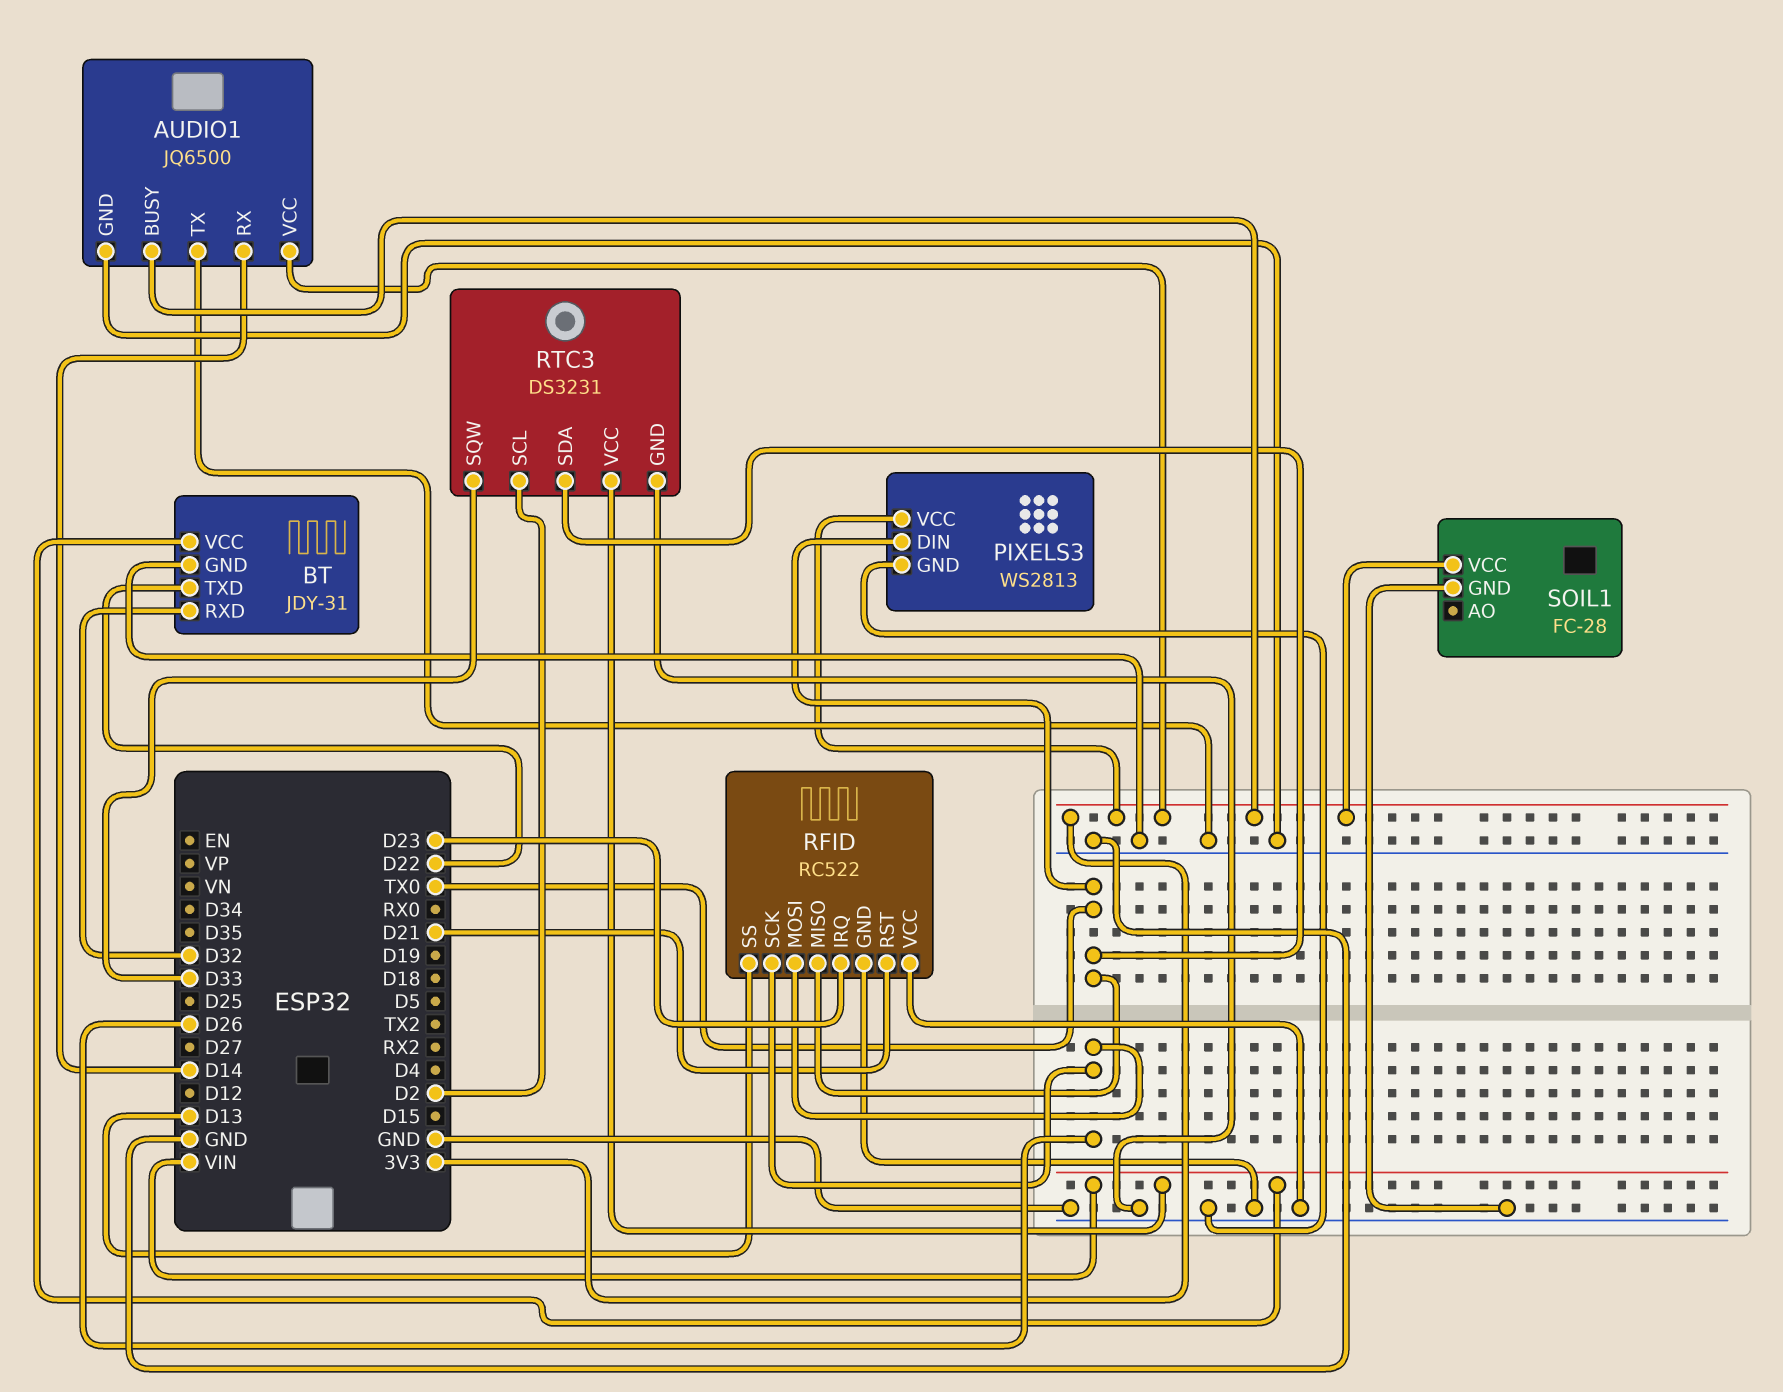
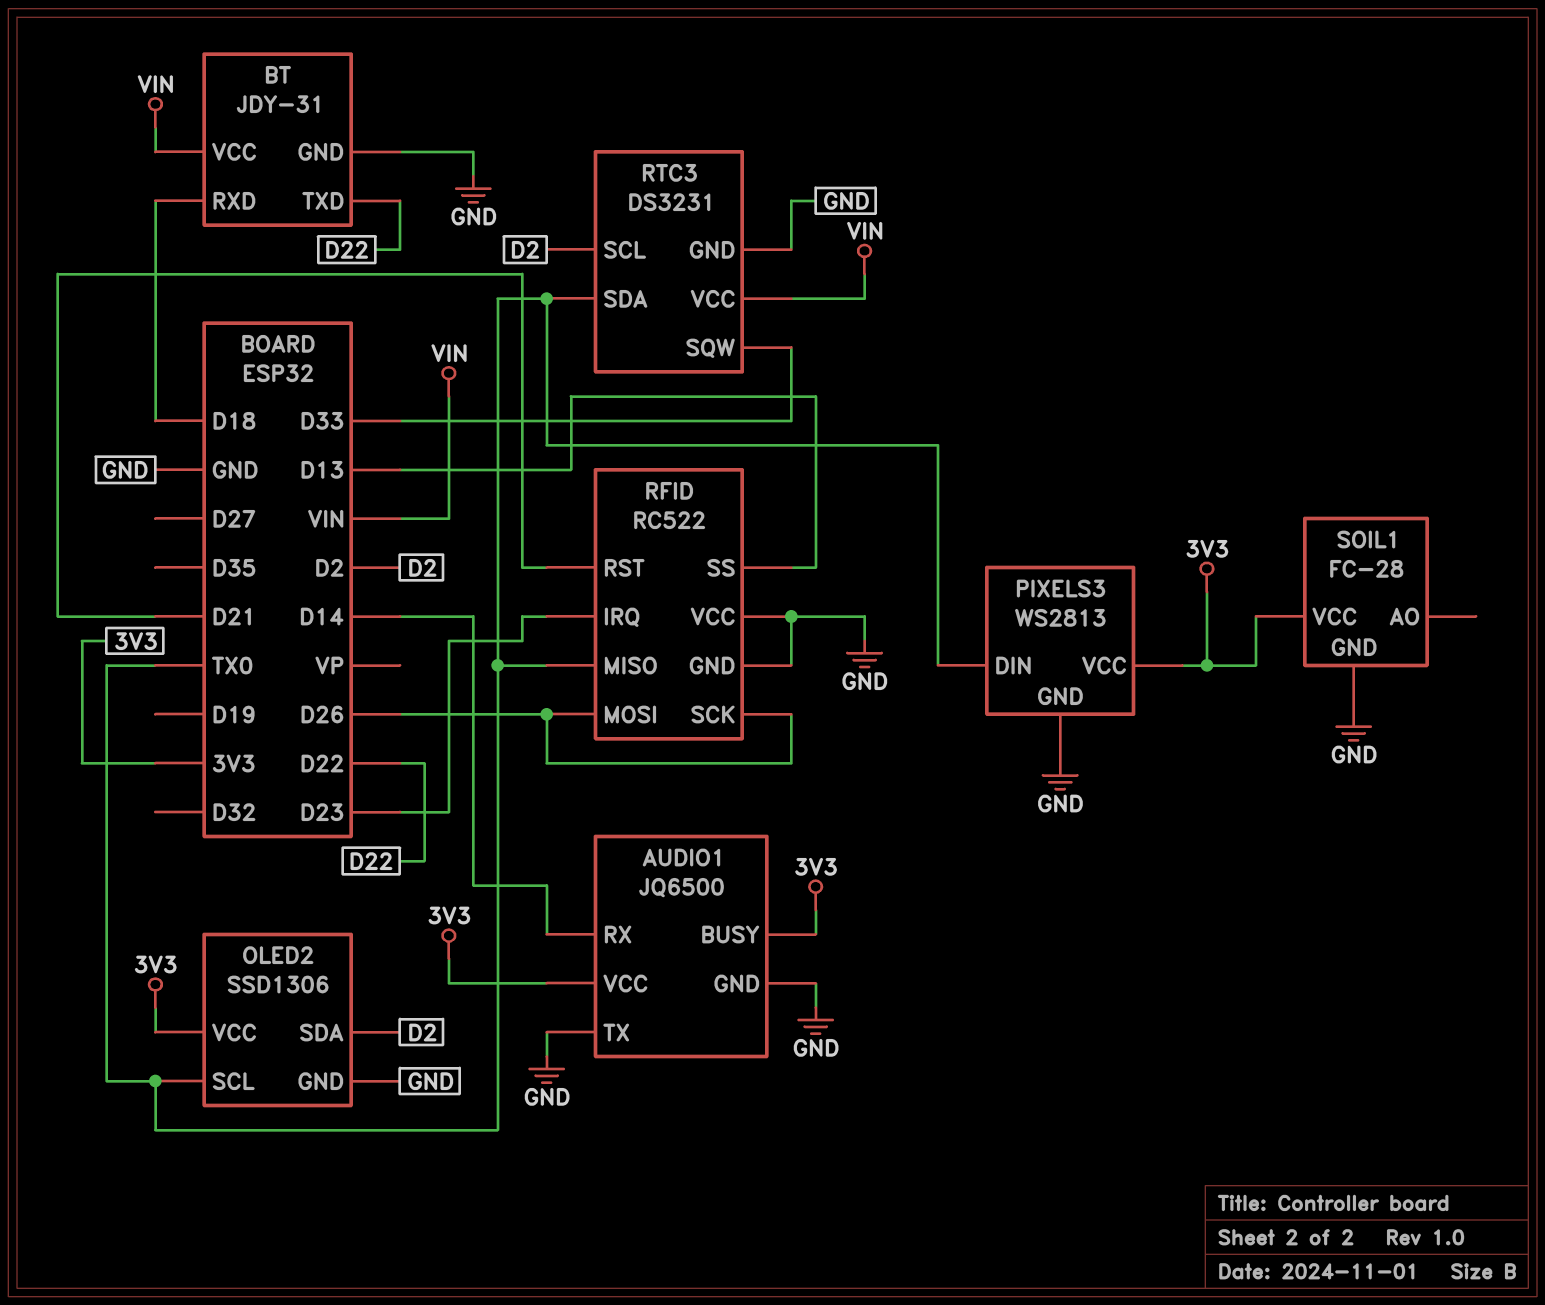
BT pin RXD: D32 -> D18
OLED2: none -> SSD1306
OLED2 pin GND: none -> GND
OLED2 pin SCL: none -> TX0
OLED2 pin SDA: none -> D2
OLED2 pin VCC: none -> 3V3

